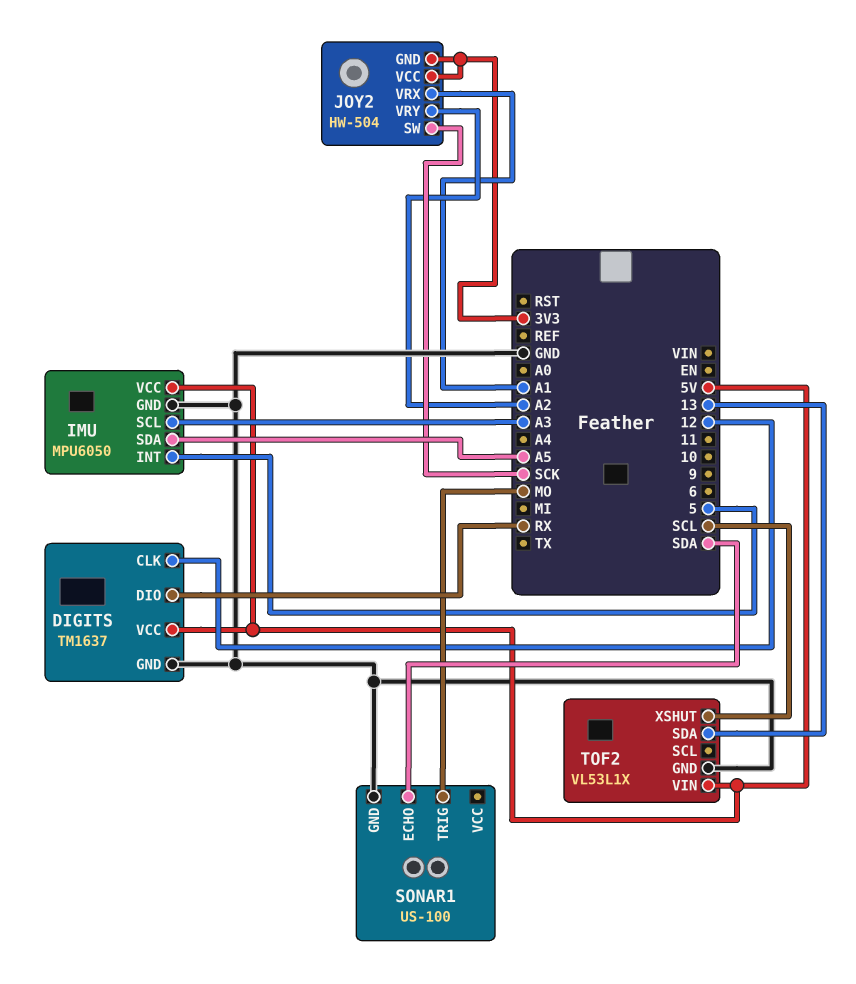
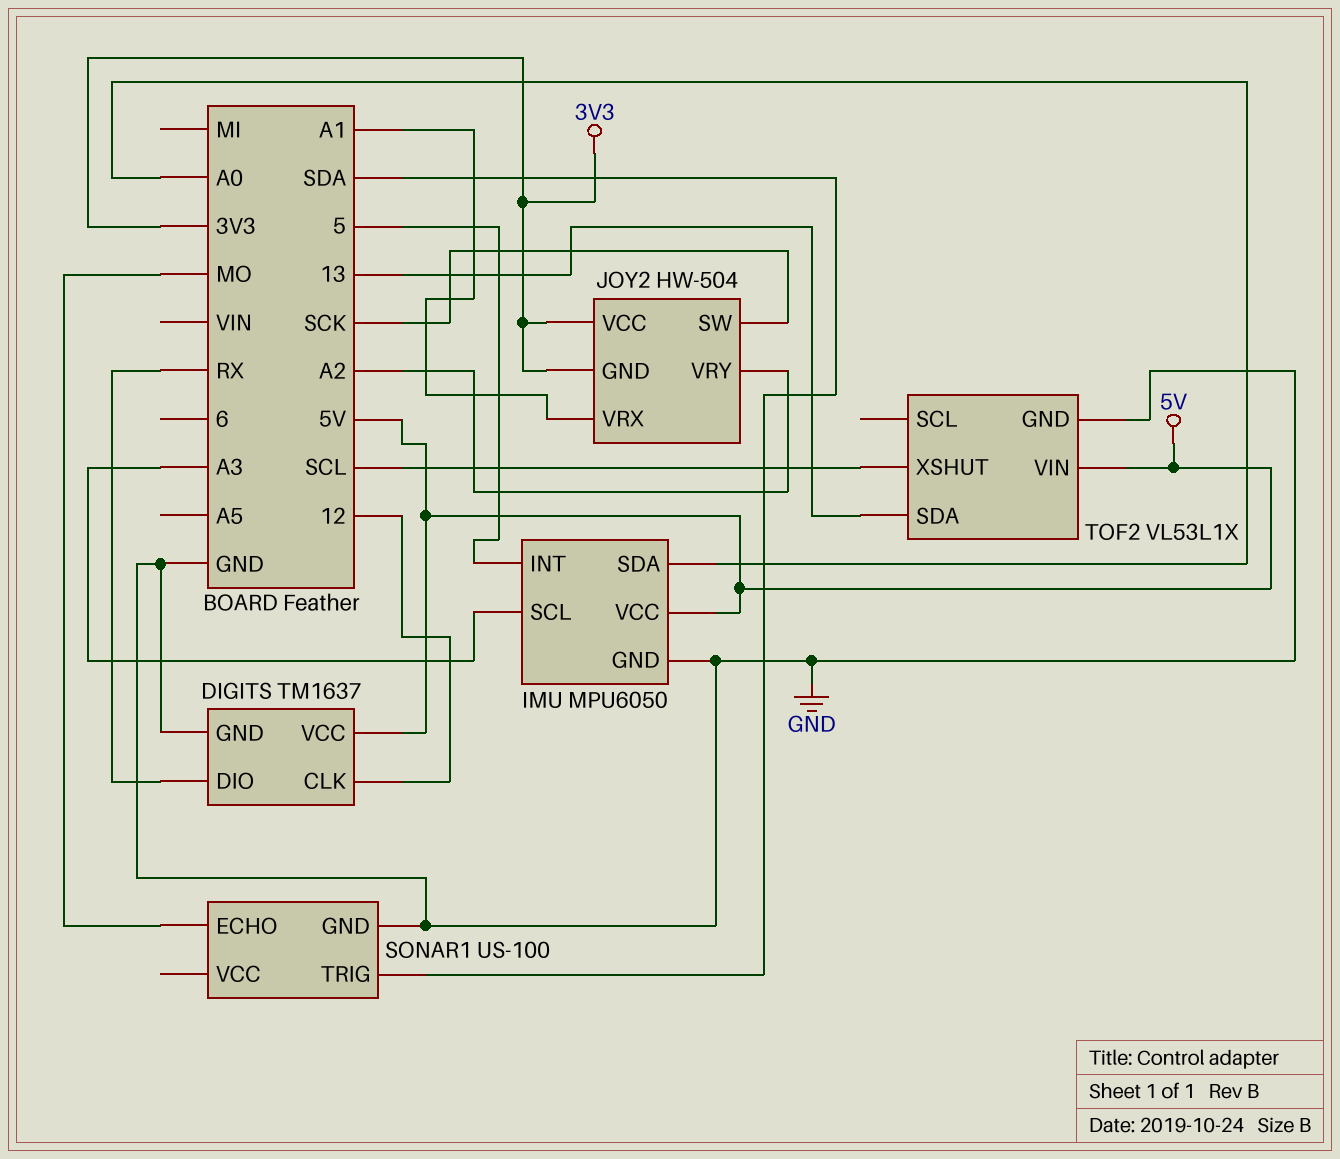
IMU pin SDA: A5 -> A0
SONAR1 pin ECHO: SDA -> MO
SONAR1 pin TRIG: MO -> SDA

